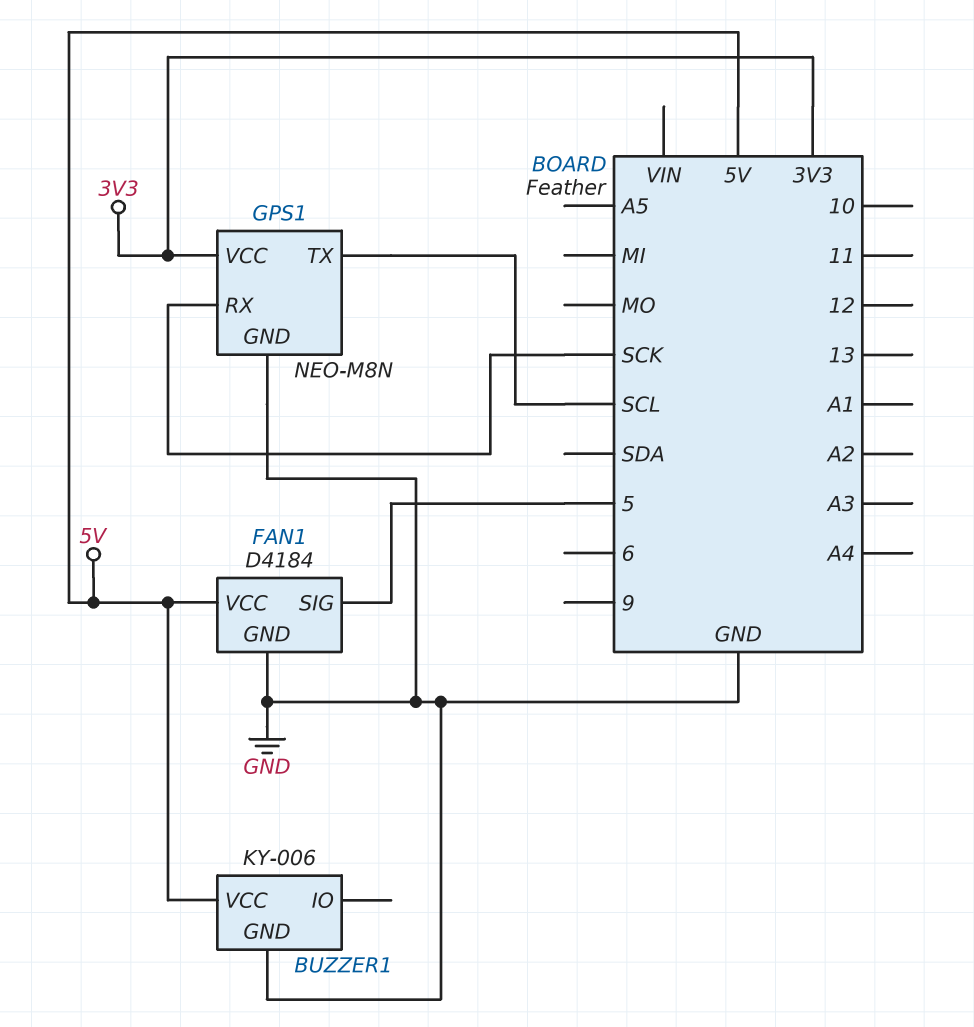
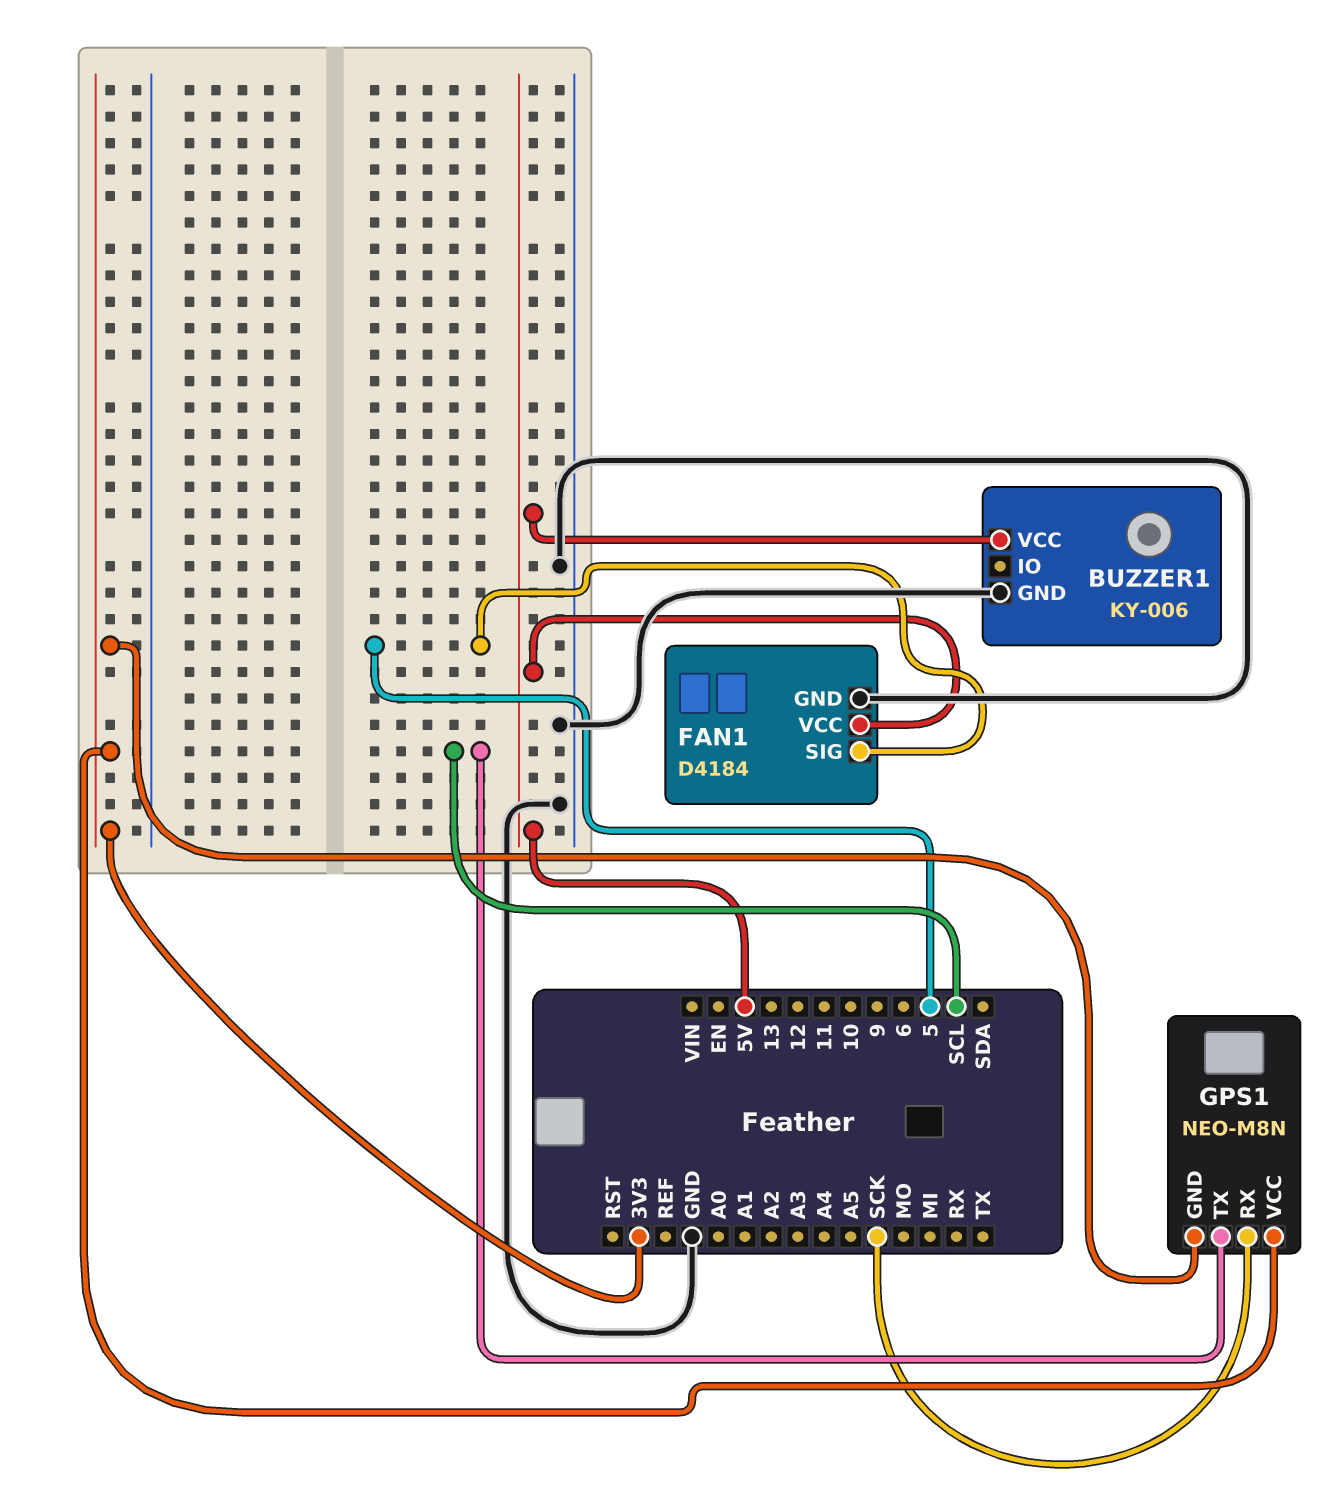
GPS1 pin GND: GND -> 3V3

